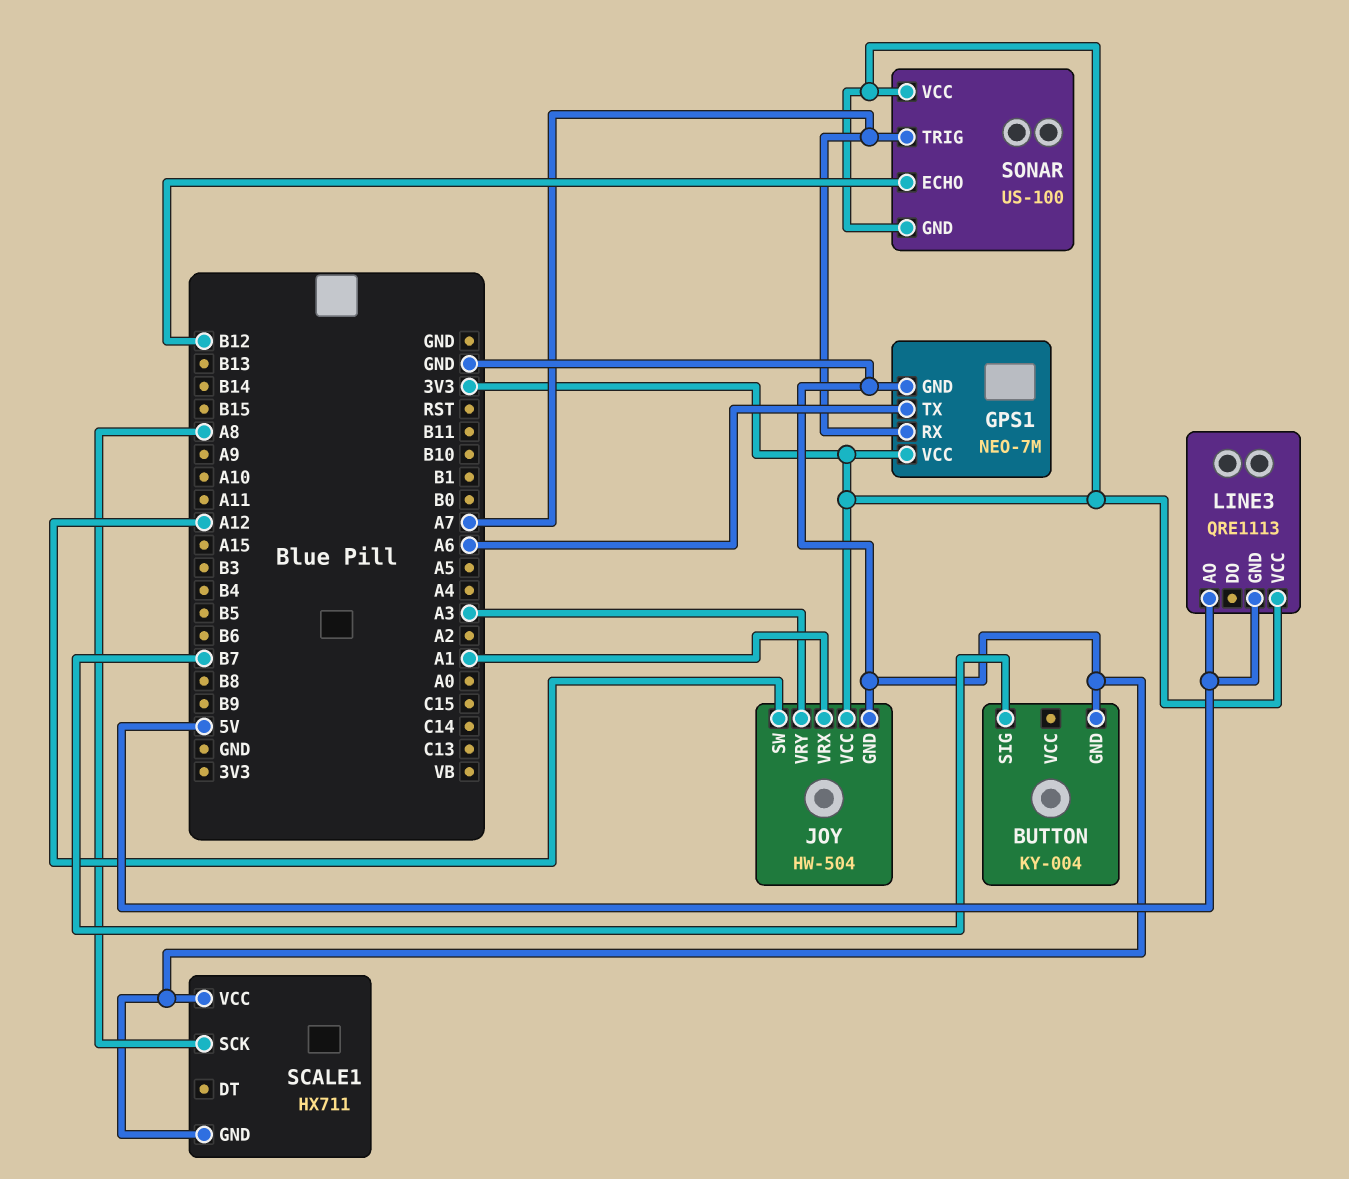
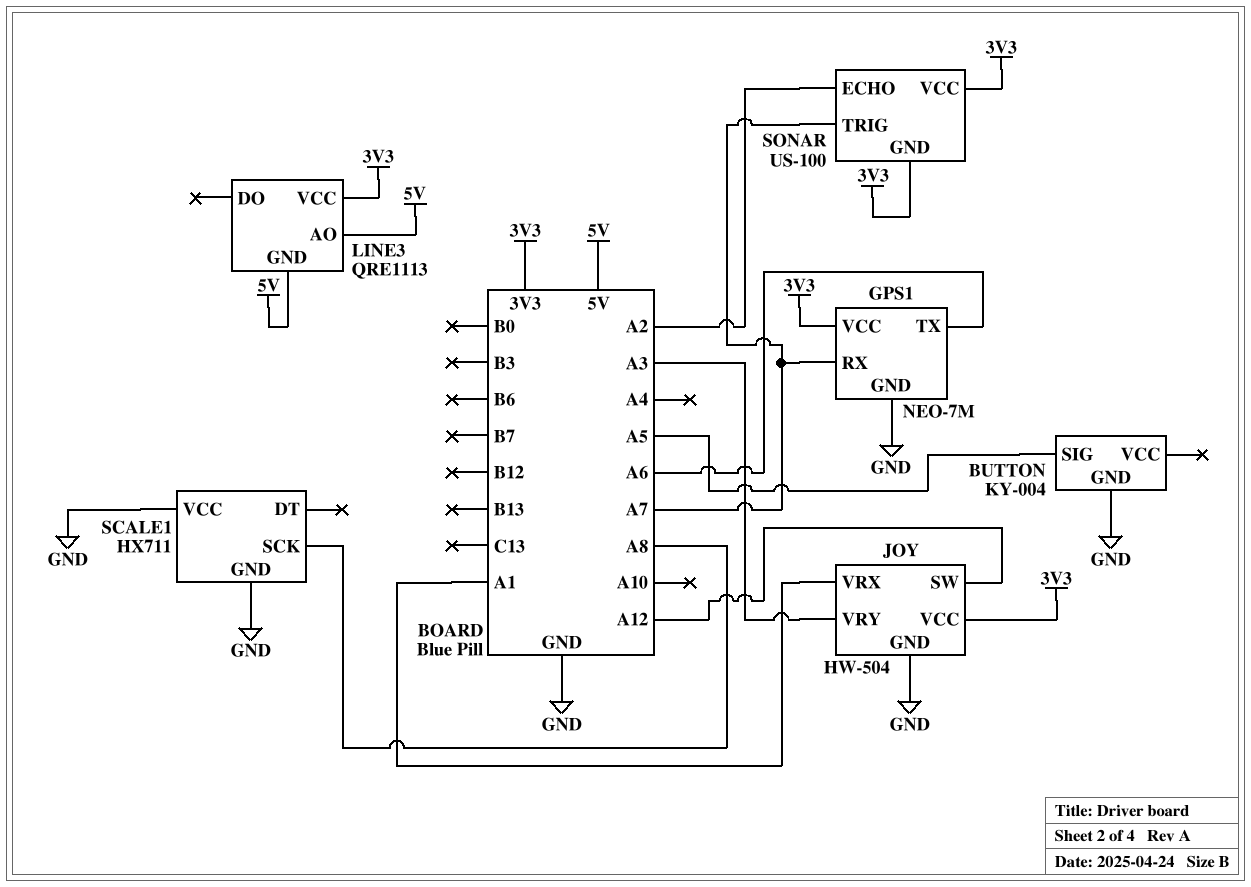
BUTTON pin SIG: B7 -> A5
SONAR pin ECHO: B12 -> A2

